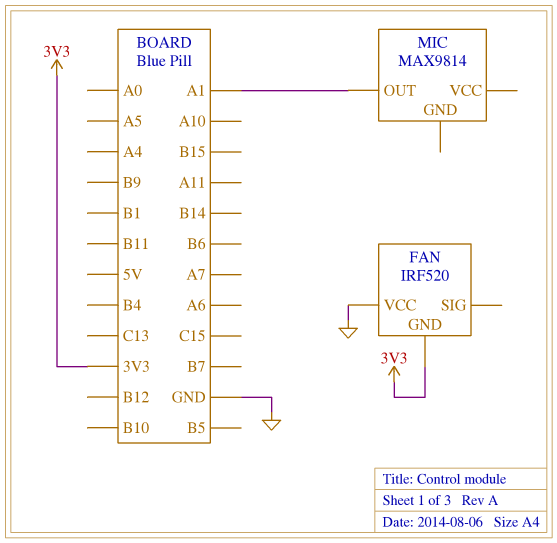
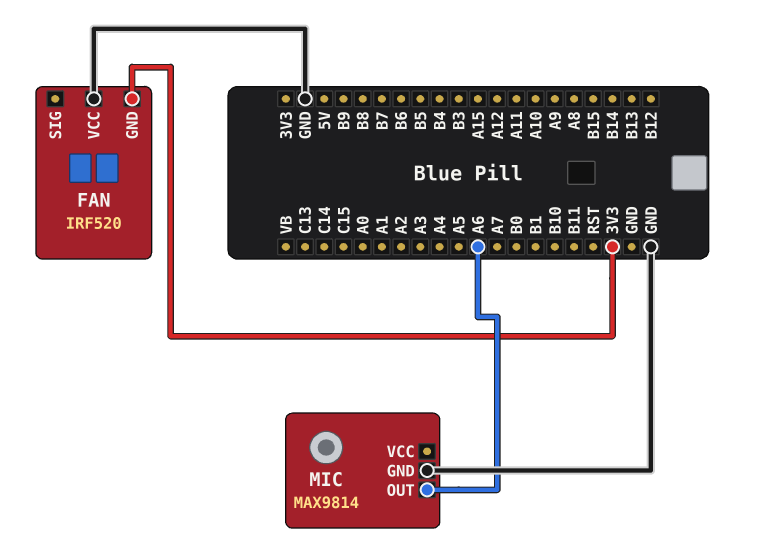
MIC pin GND: none -> GND
MIC pin OUT: A1 -> A6

